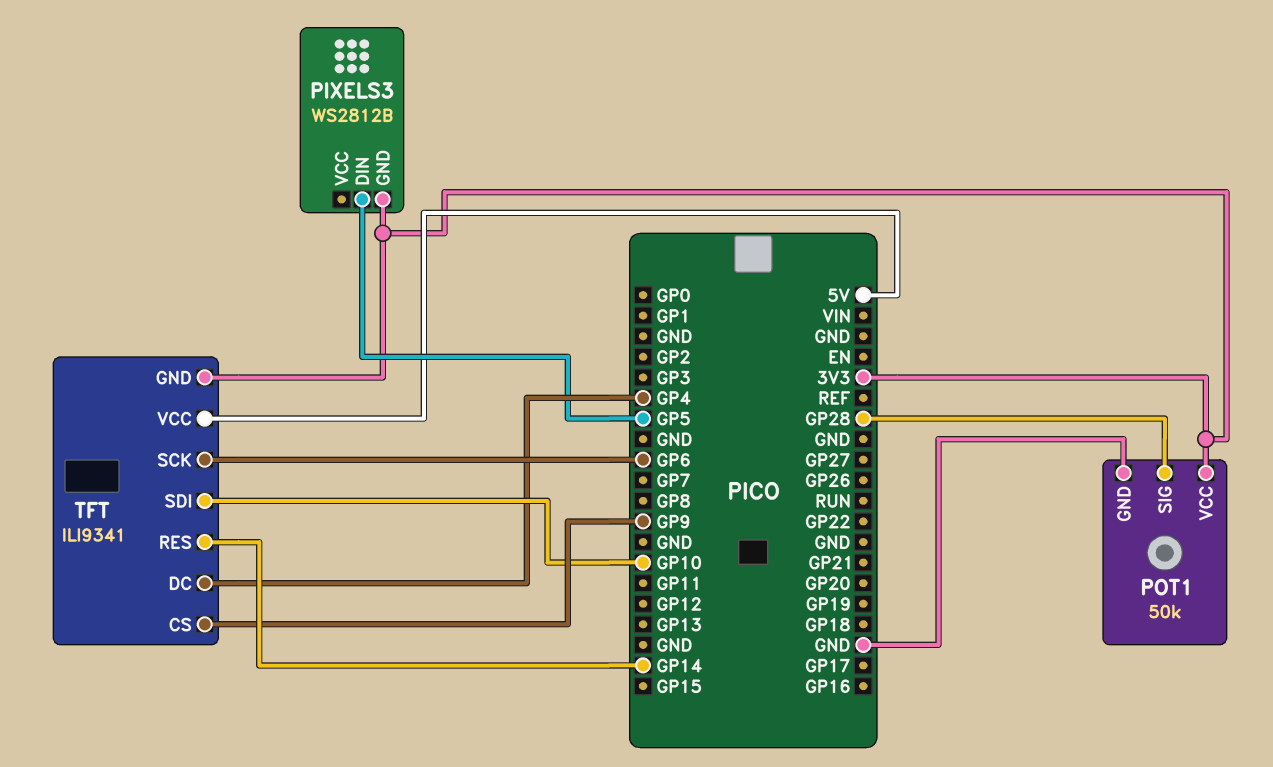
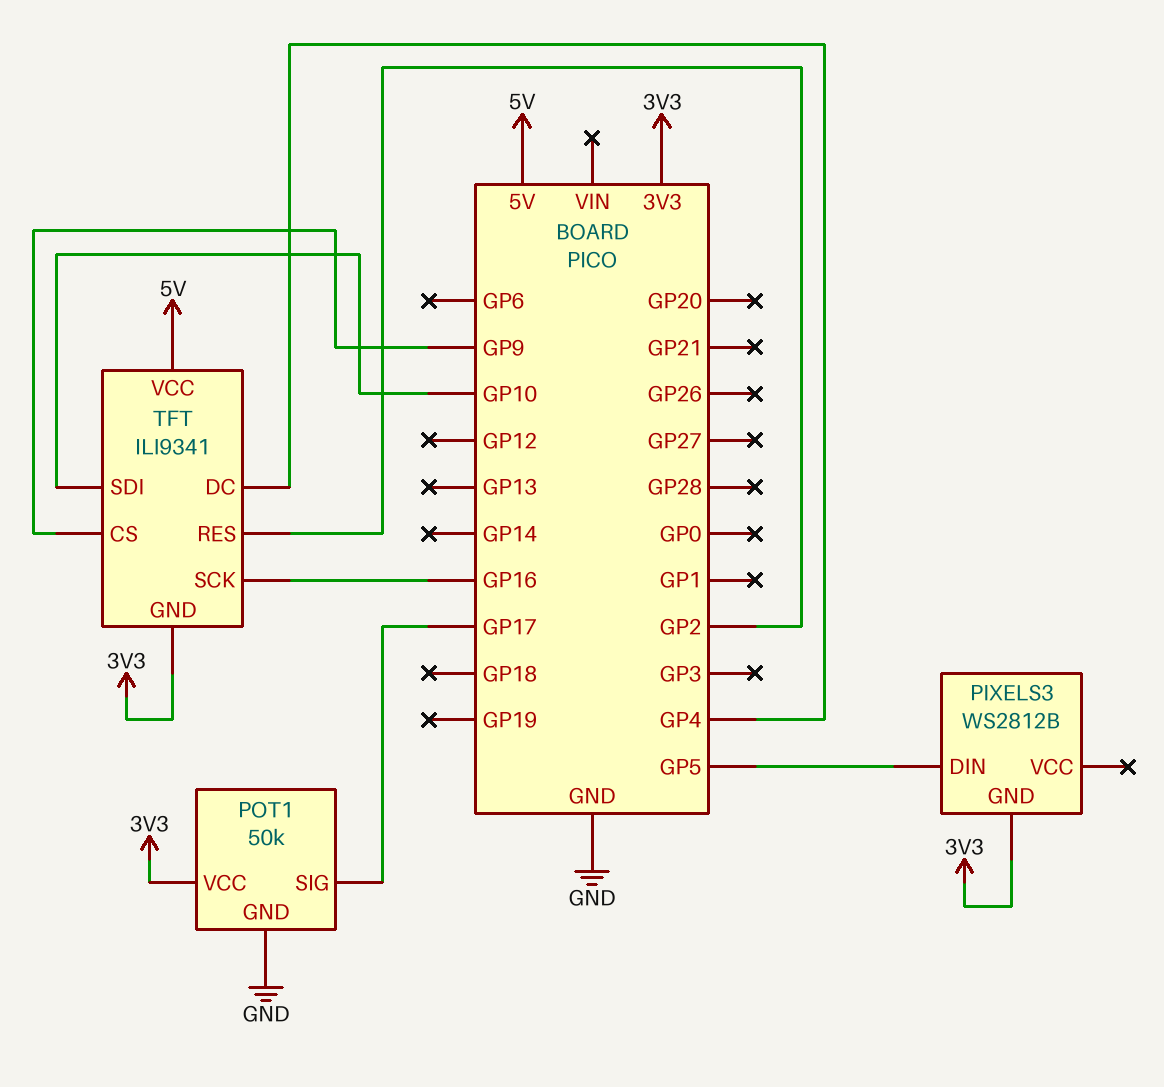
POT1 pin SIG: GP28 -> GP17
TFT pin RES: GP14 -> GP2
TFT pin SCK: GP6 -> GP16

